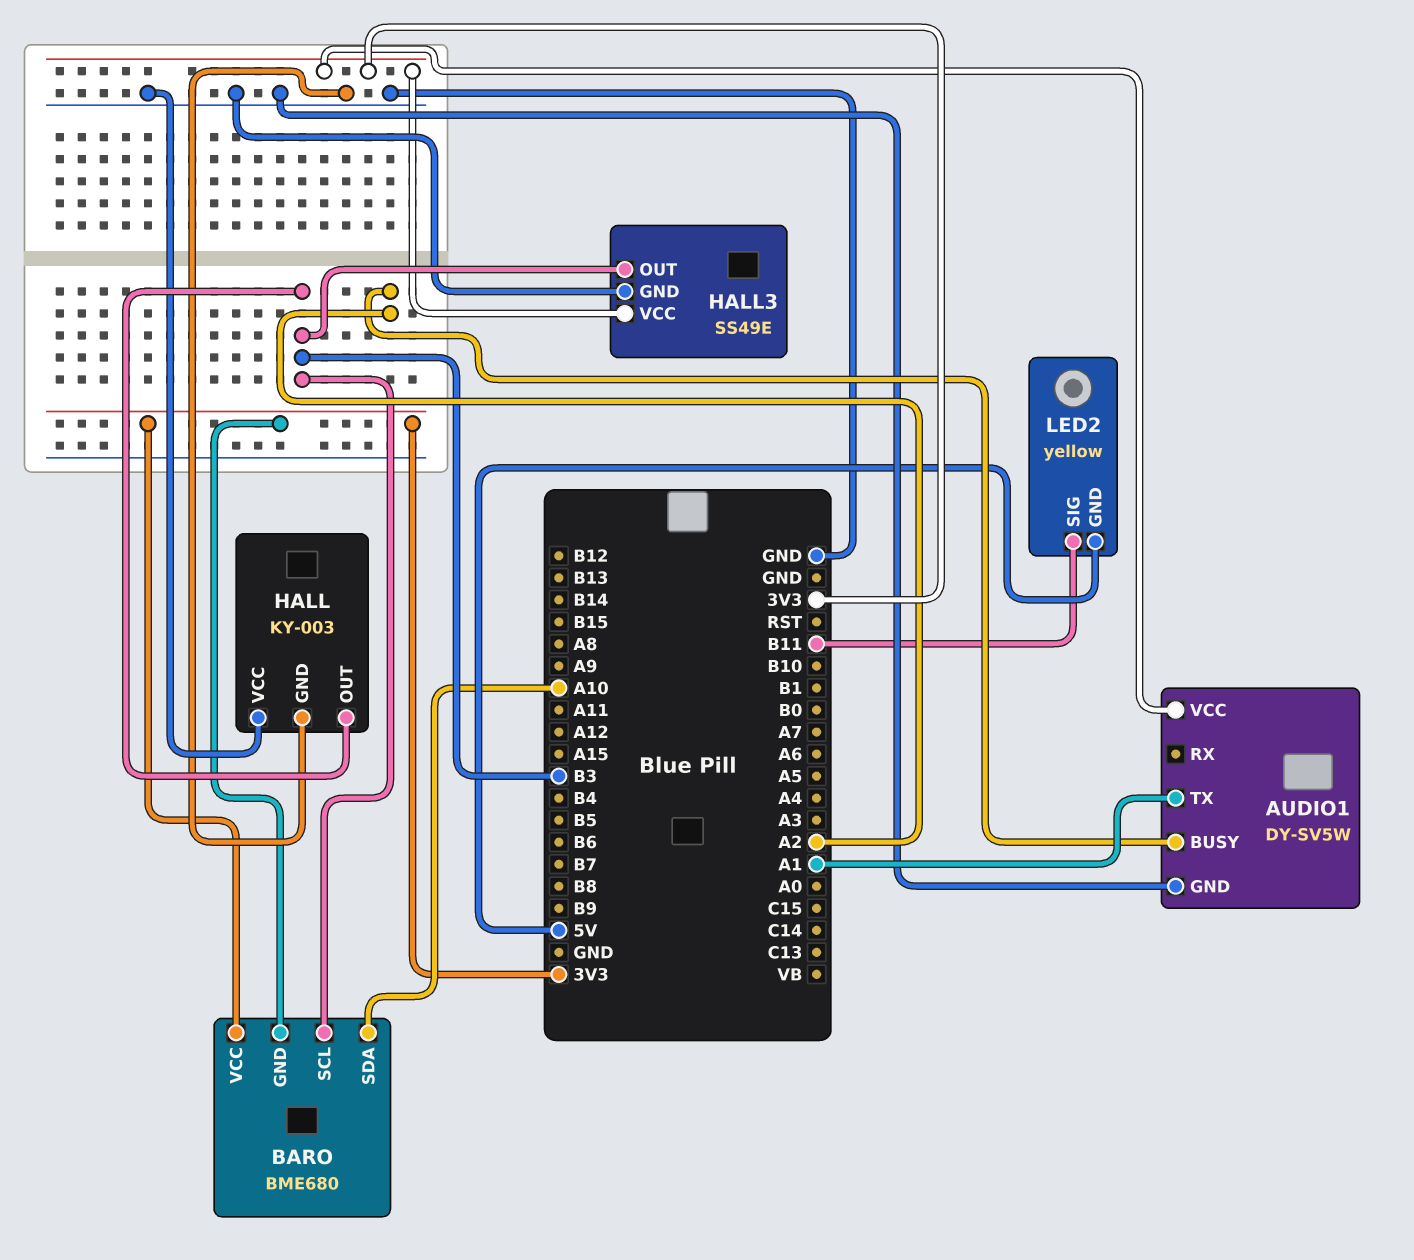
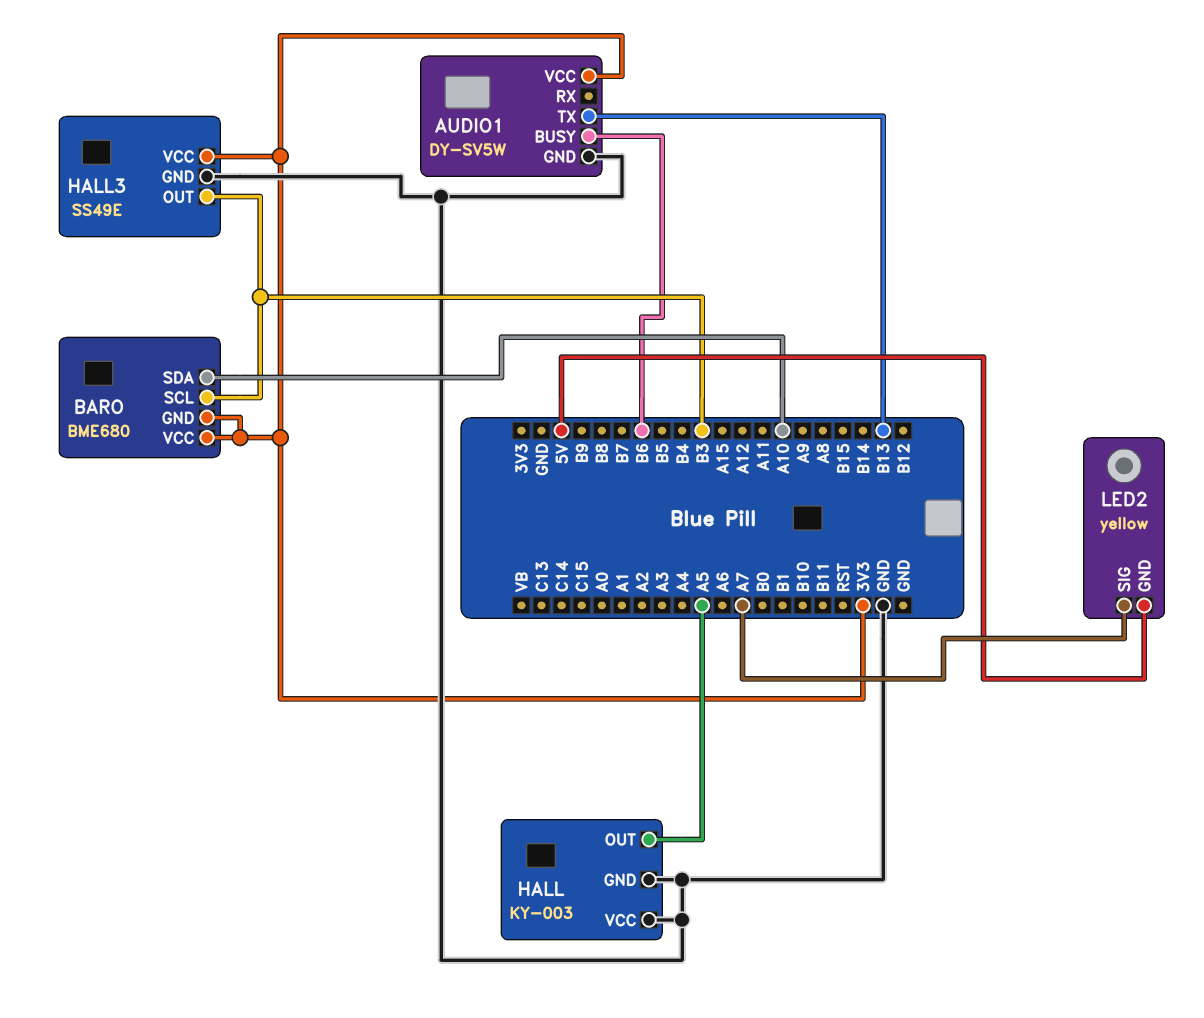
AUDIO1 pin BUSY: A2 -> B6
AUDIO1 pin TX: A1 -> B13
HALL pin OUT: B3 -> A5
LED2 pin SIG: B11 -> A7

